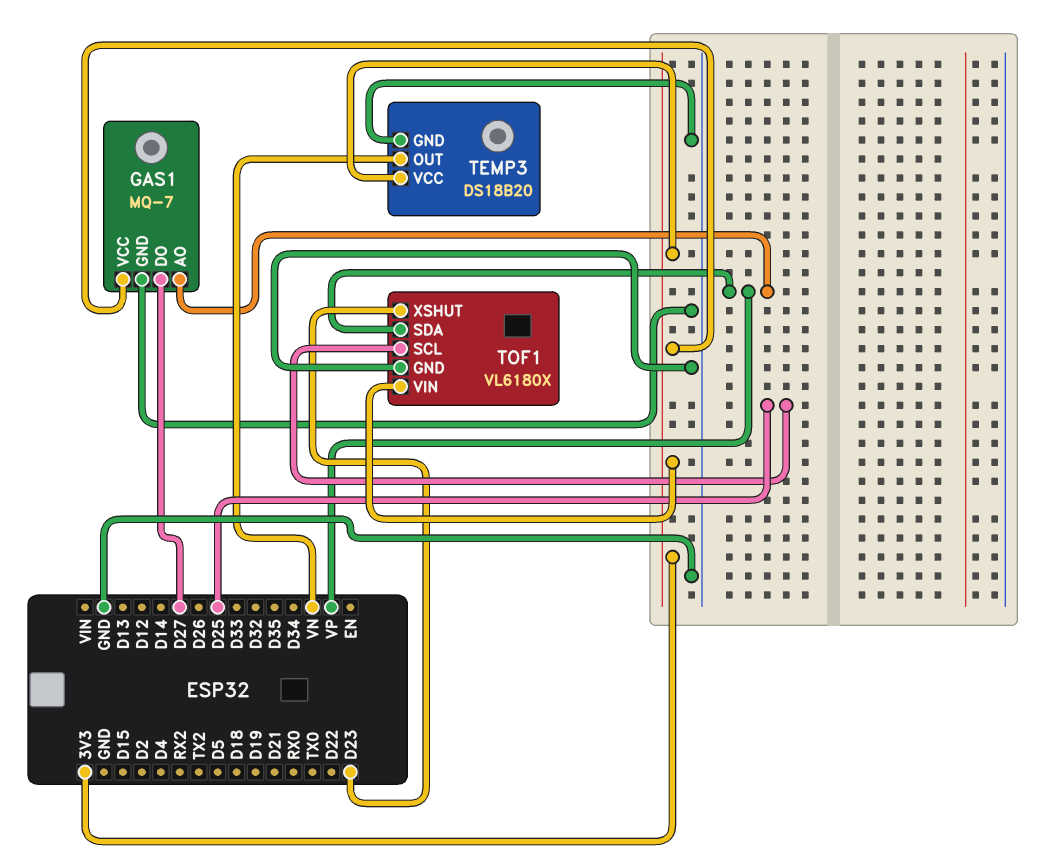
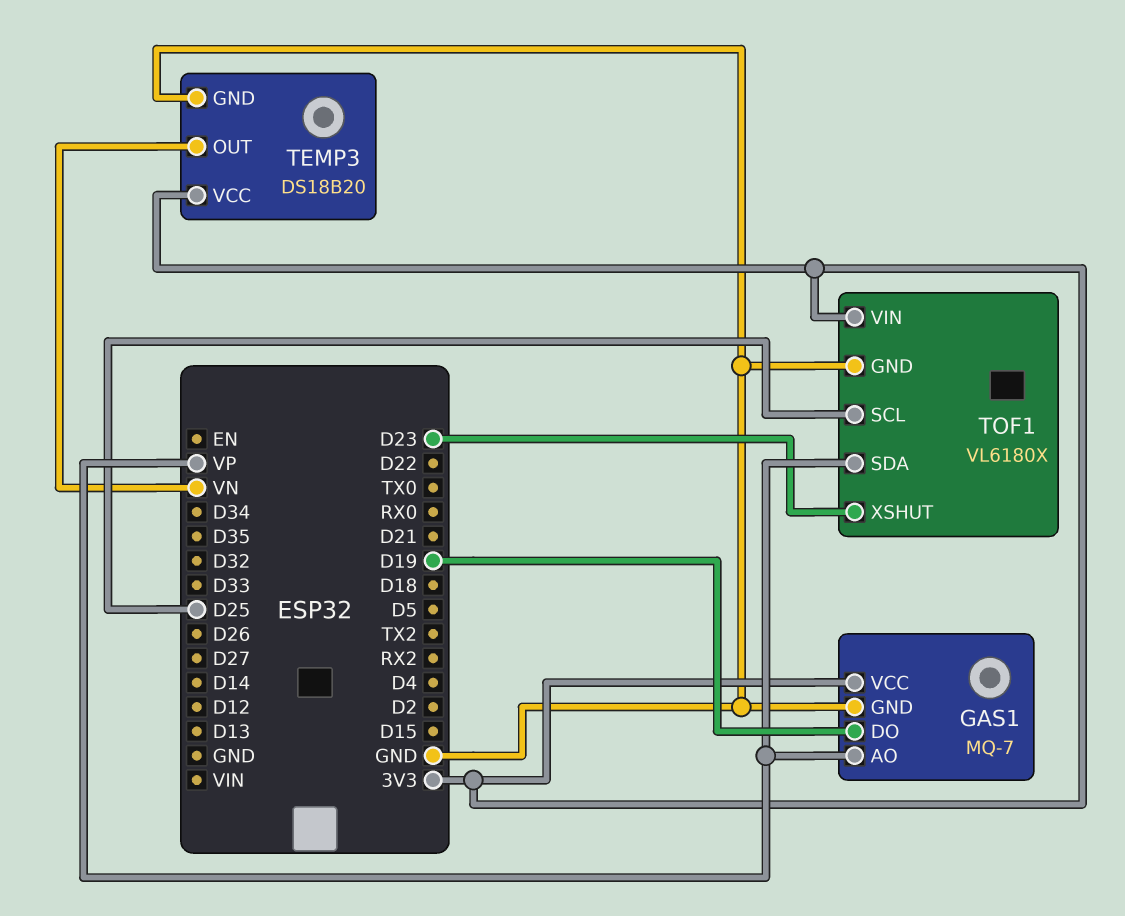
GAS1 pin DO: D27 -> D19

